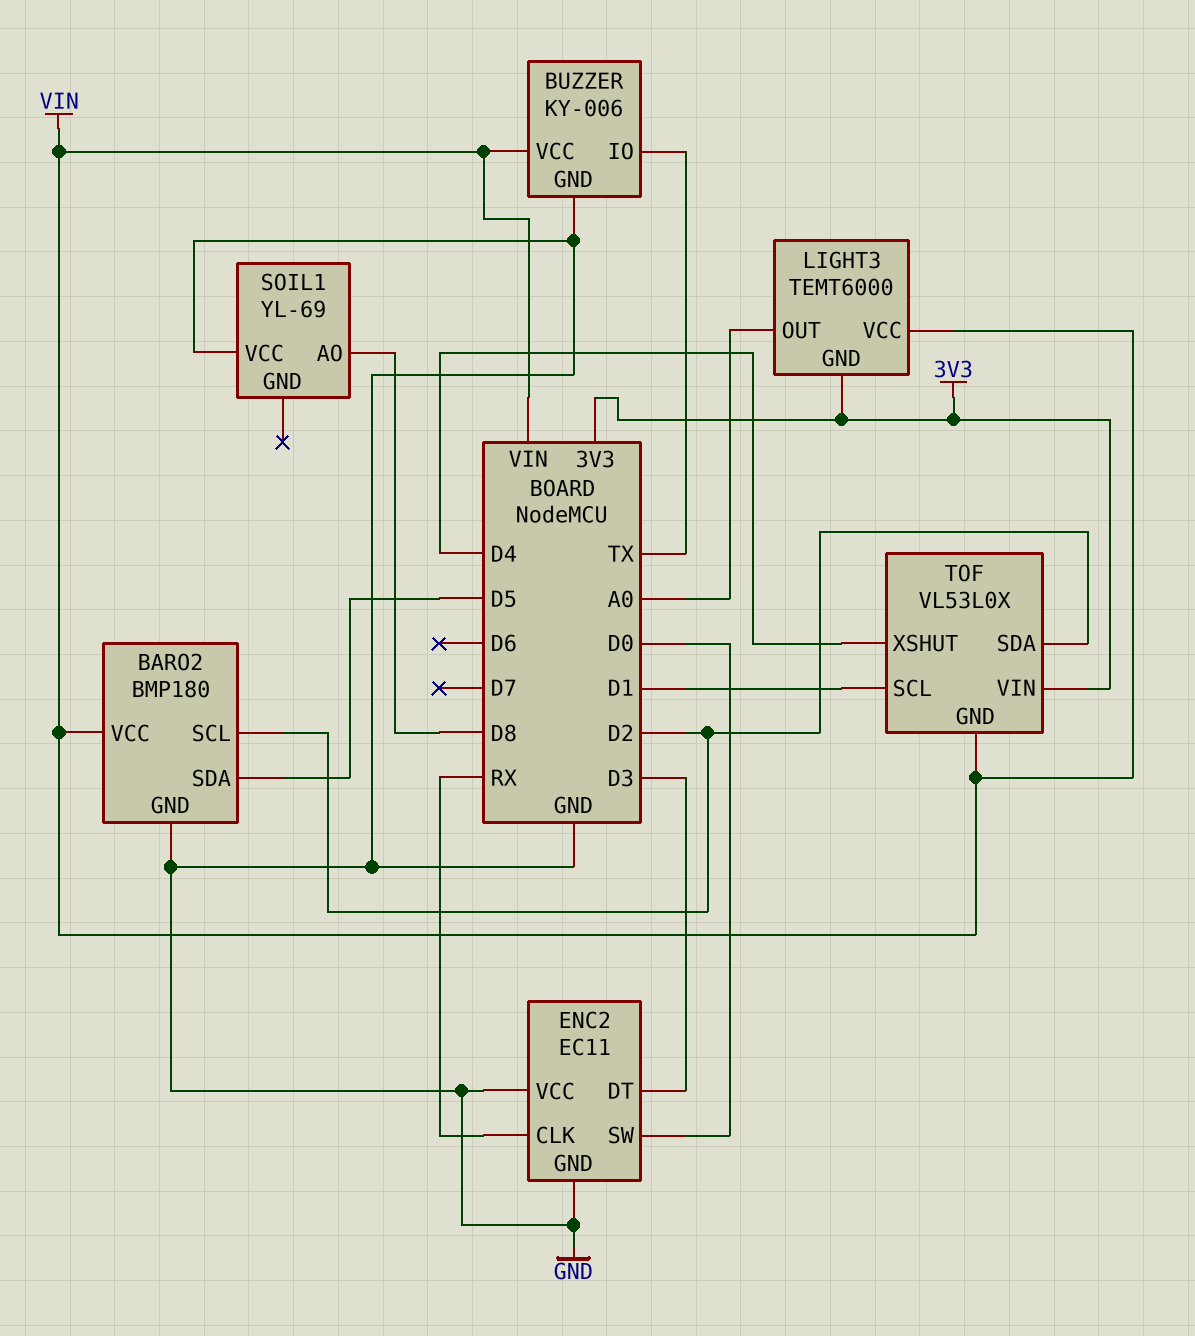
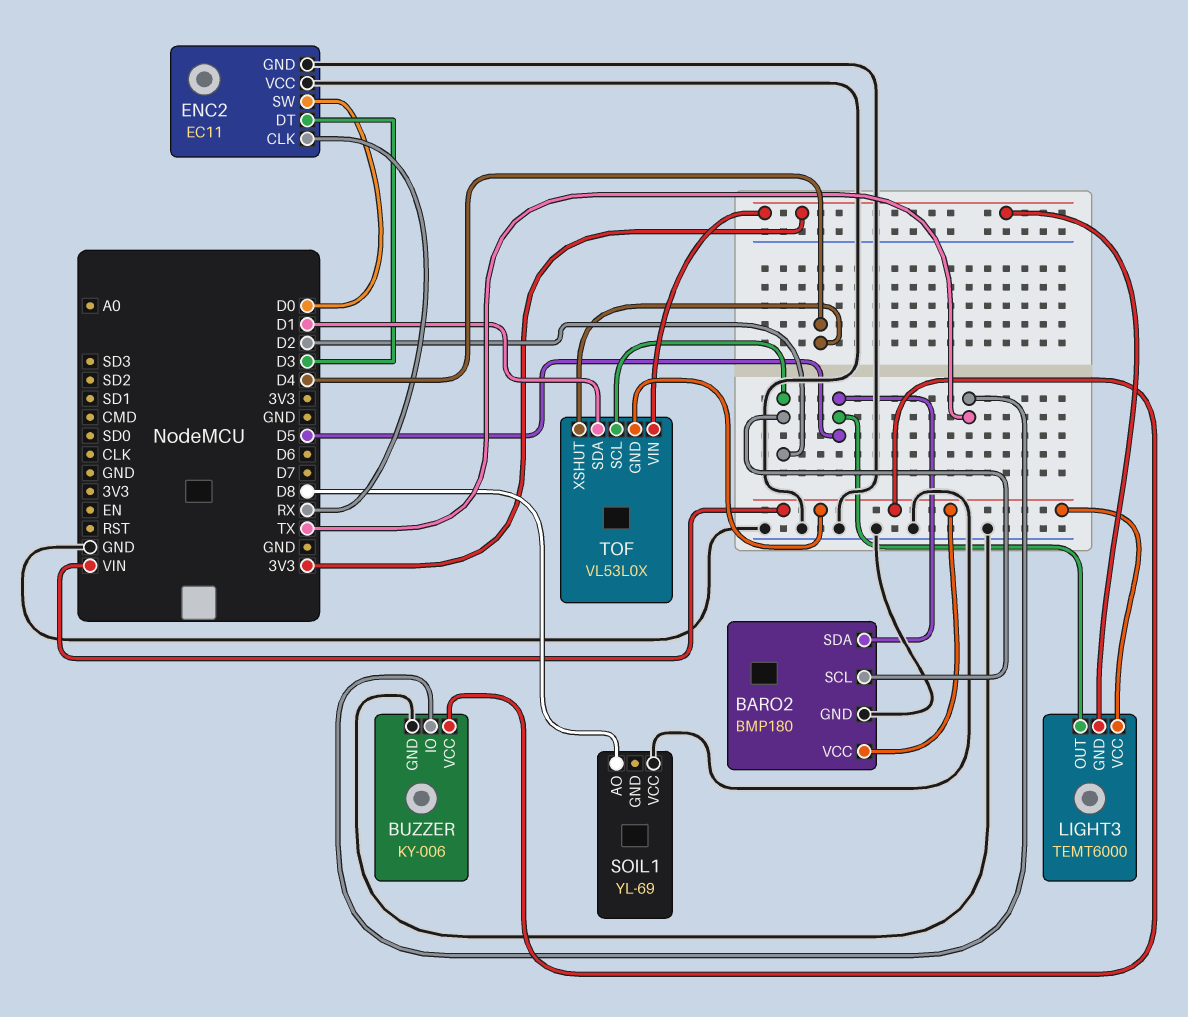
LIGHT3 pin OUT: A0 -> D5
TOF pin SCL: D1 -> D2
TOF pin SDA: D2 -> D1

